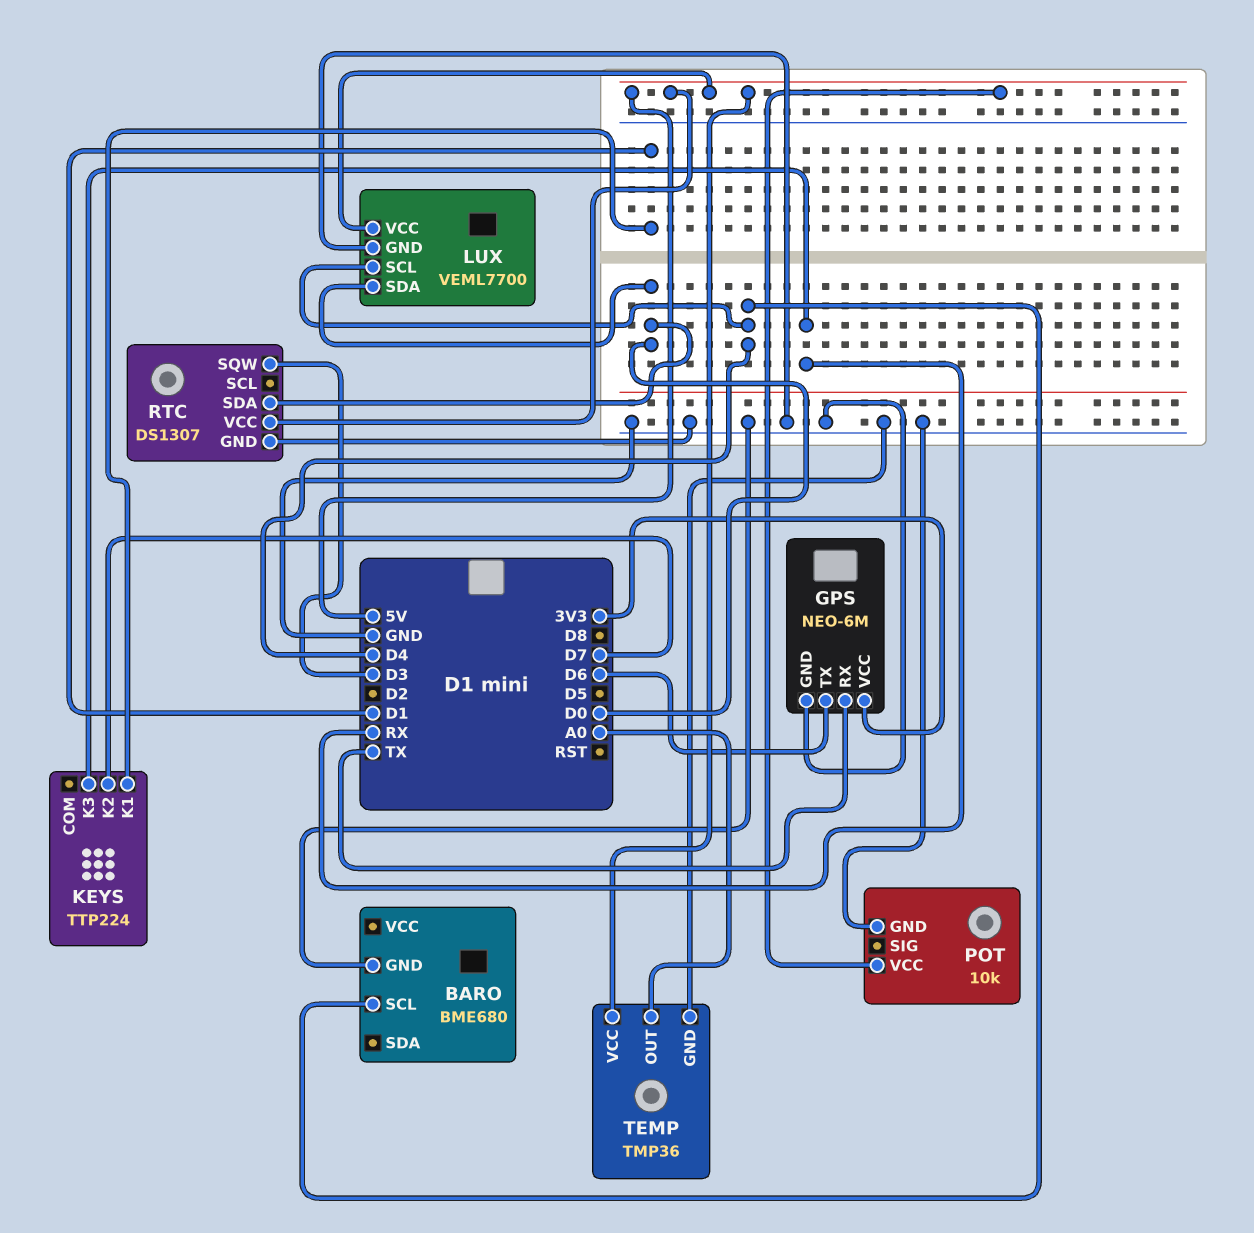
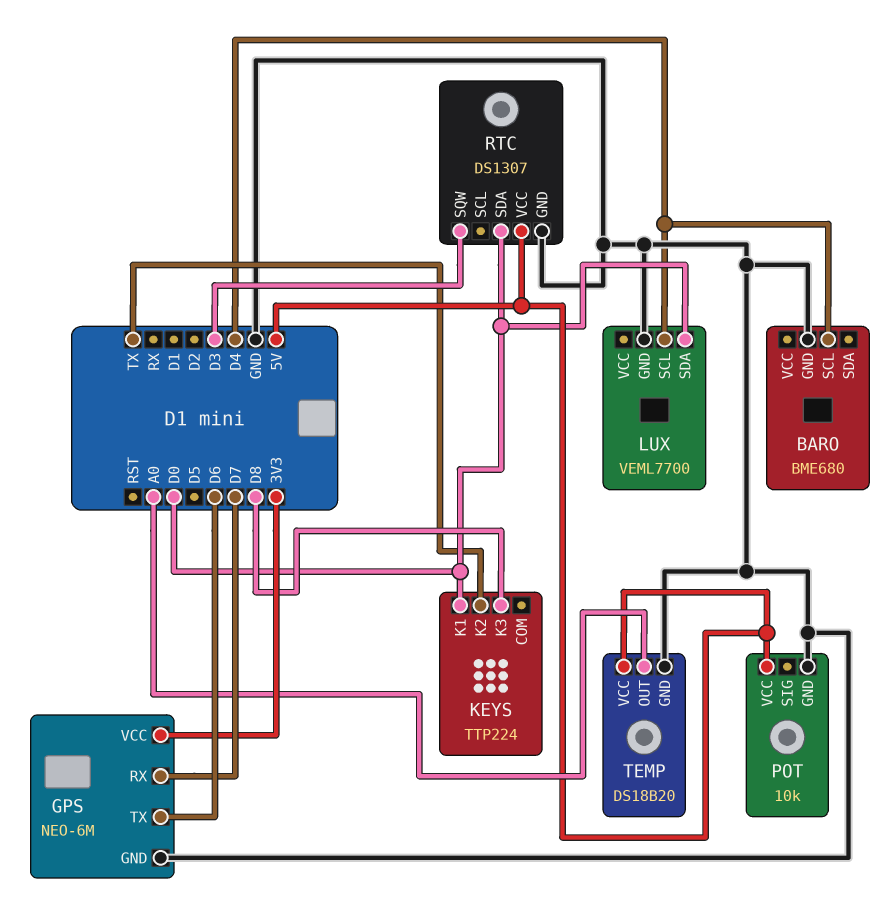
GPS pin RX: TX -> D7
KEYS pin K1: D1 -> D0
KEYS pin K2: D7 -> TX
KEYS pin K3: RX -> D8
LUX pin VCC: 5V -> none
TEMP: TMP36 -> DS18B20

